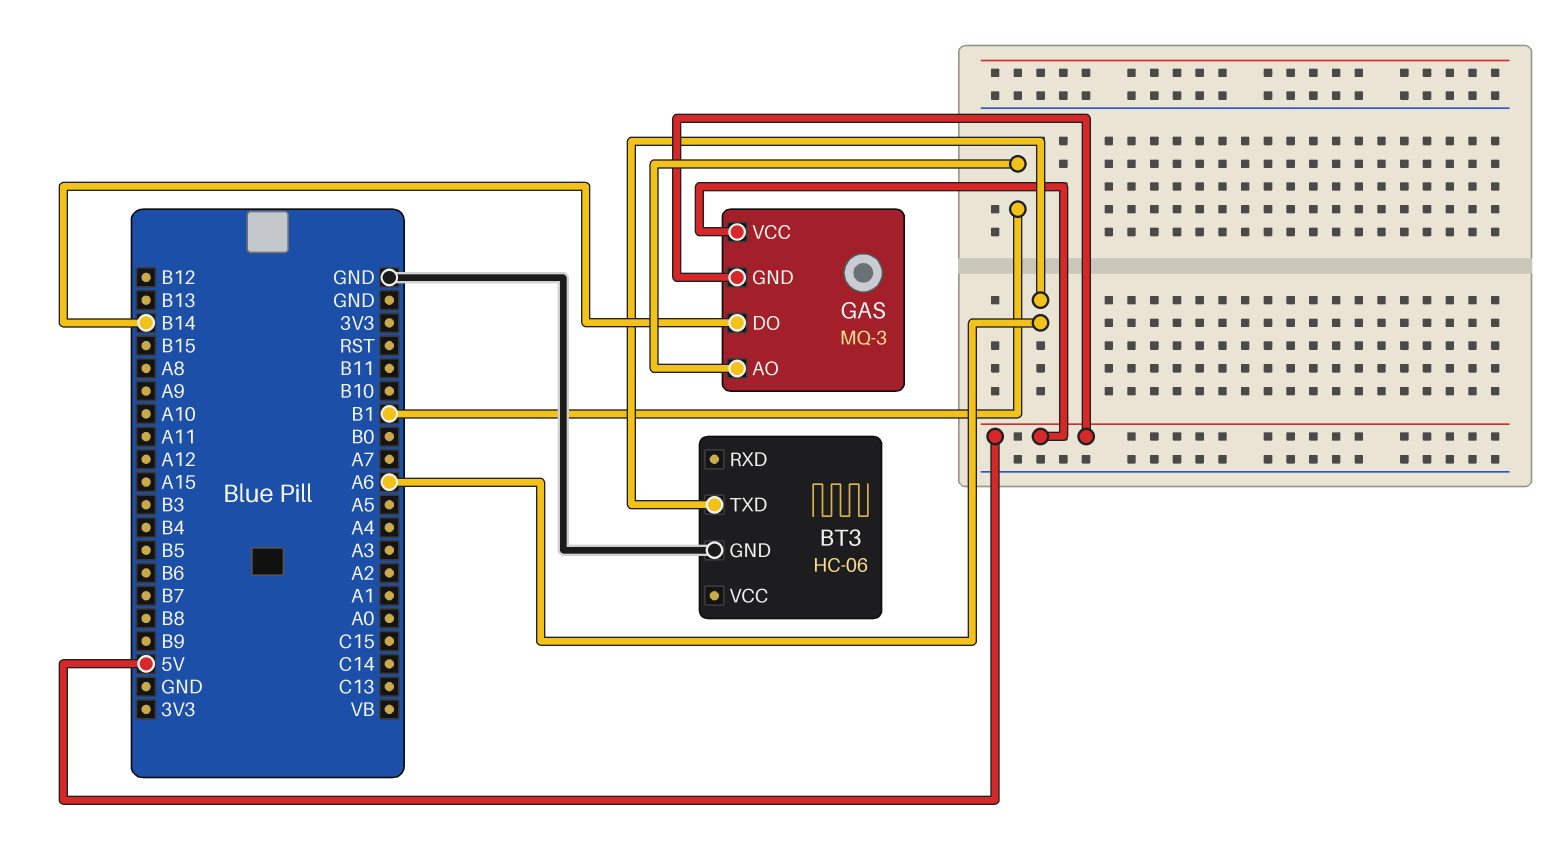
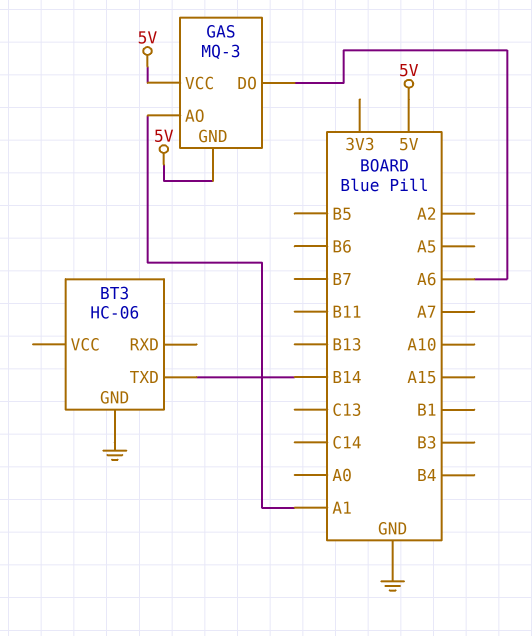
BT3 pin TXD: A6 -> B14
GAS pin AO: B1 -> A1
GAS pin DO: B14 -> A6

